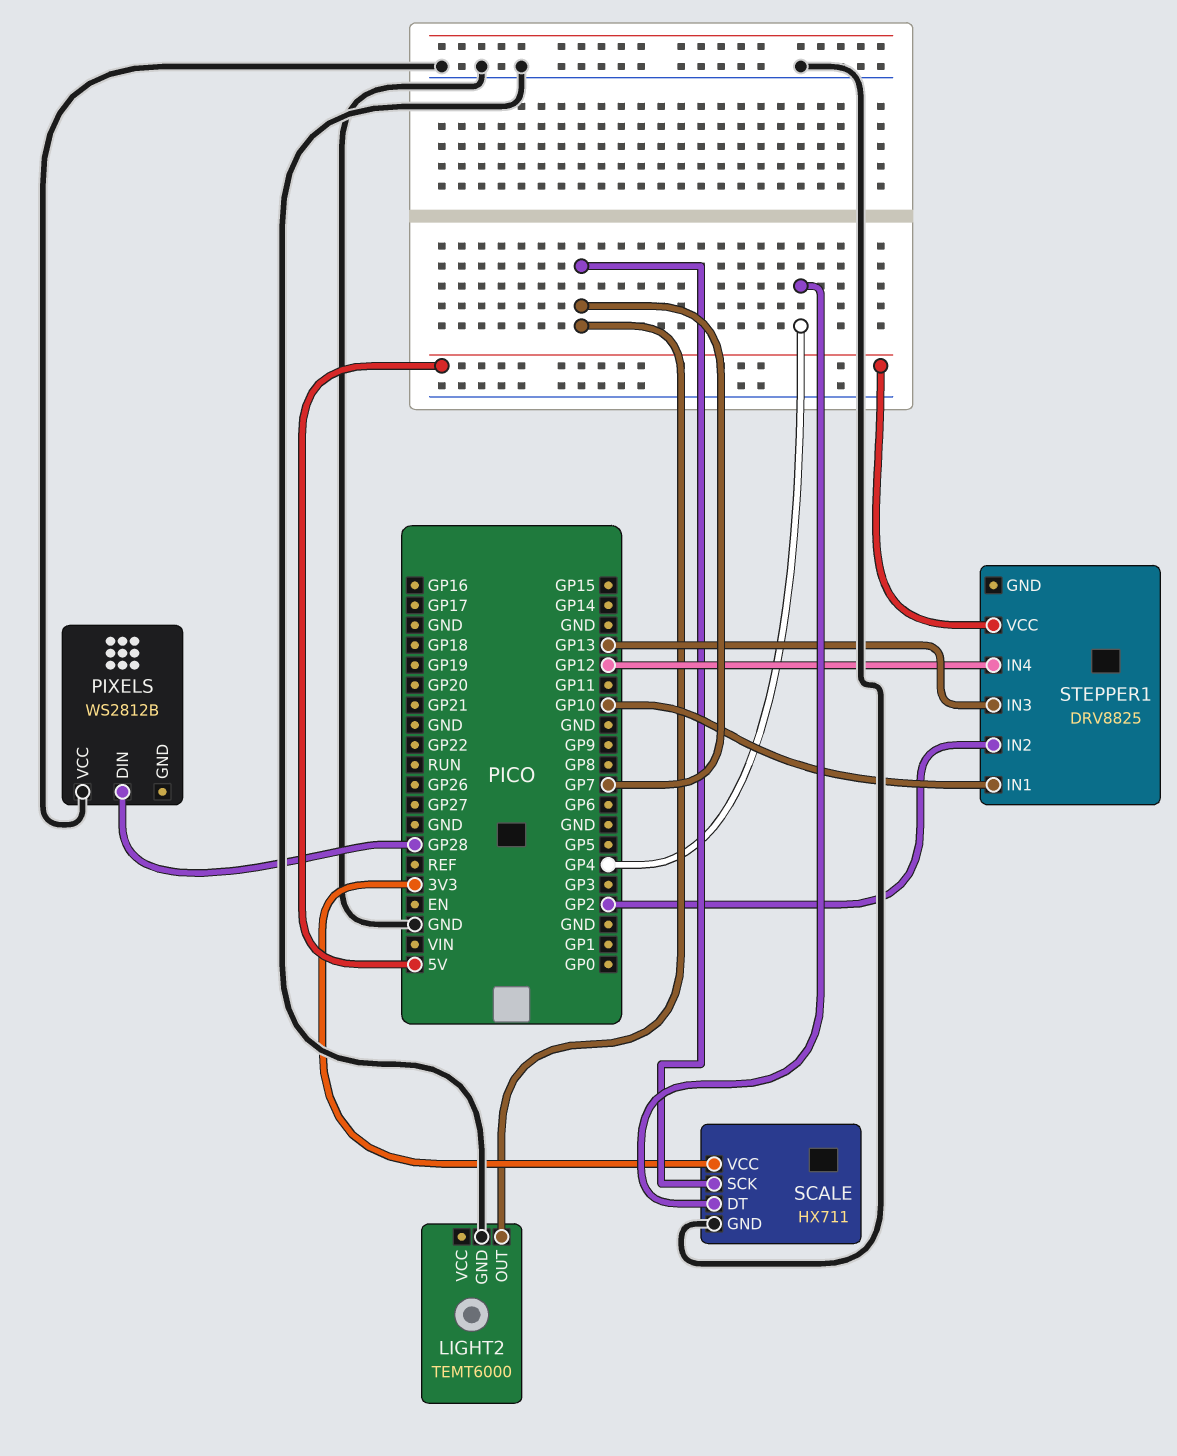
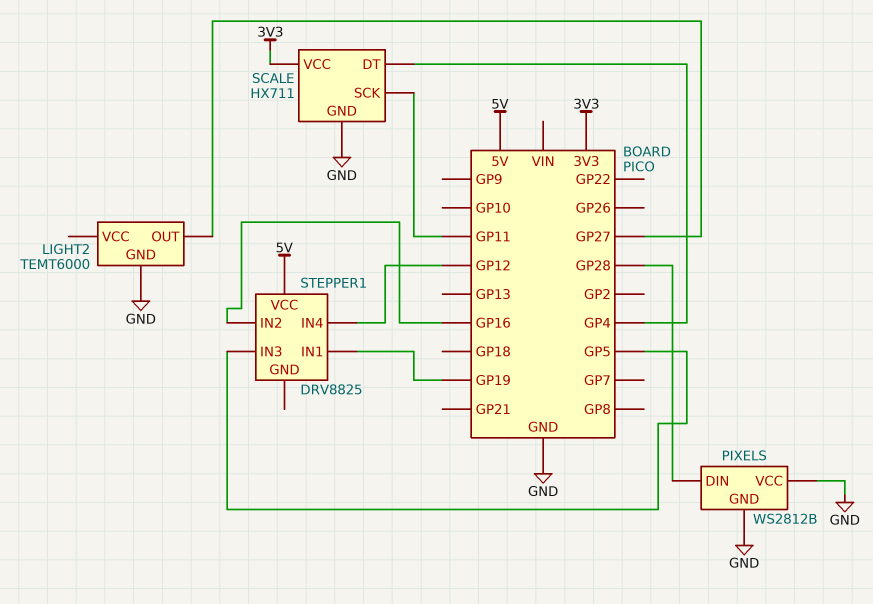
LIGHT2 pin OUT: GP7 -> GP27
PIXELS pin GND: none -> GND
SCALE pin SCK: GP7 -> GP11
STEPPER1 pin IN1: GP10 -> GP19
STEPPER1 pin IN2: GP2 -> GP16
STEPPER1 pin IN3: GP13 -> GP5

